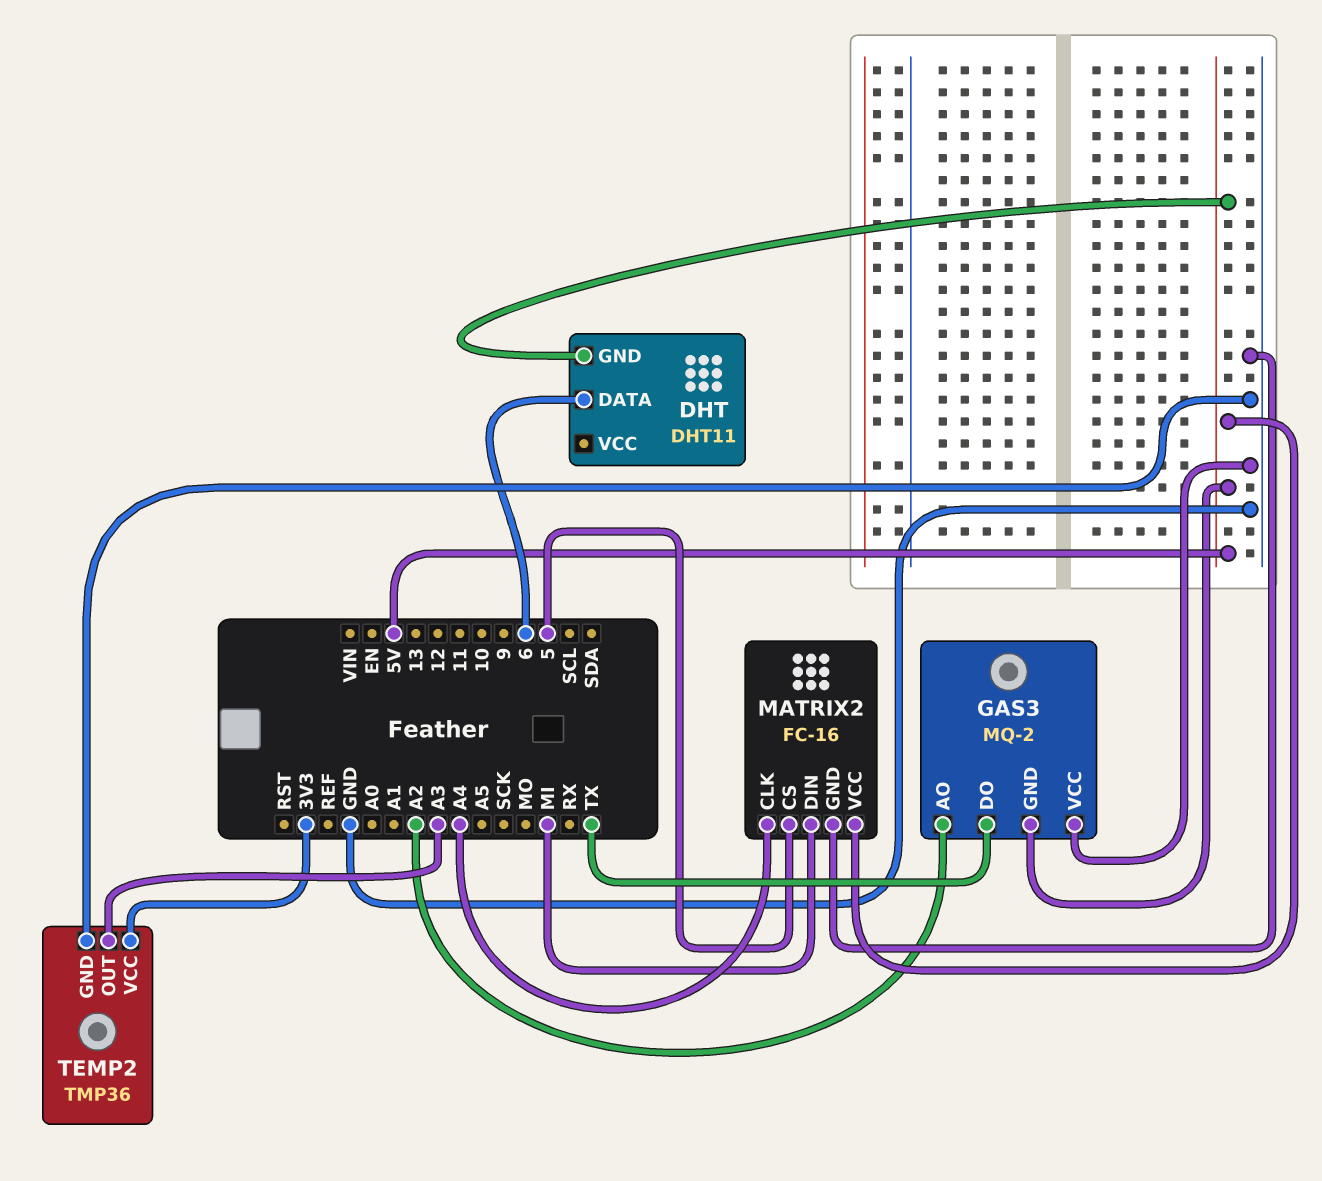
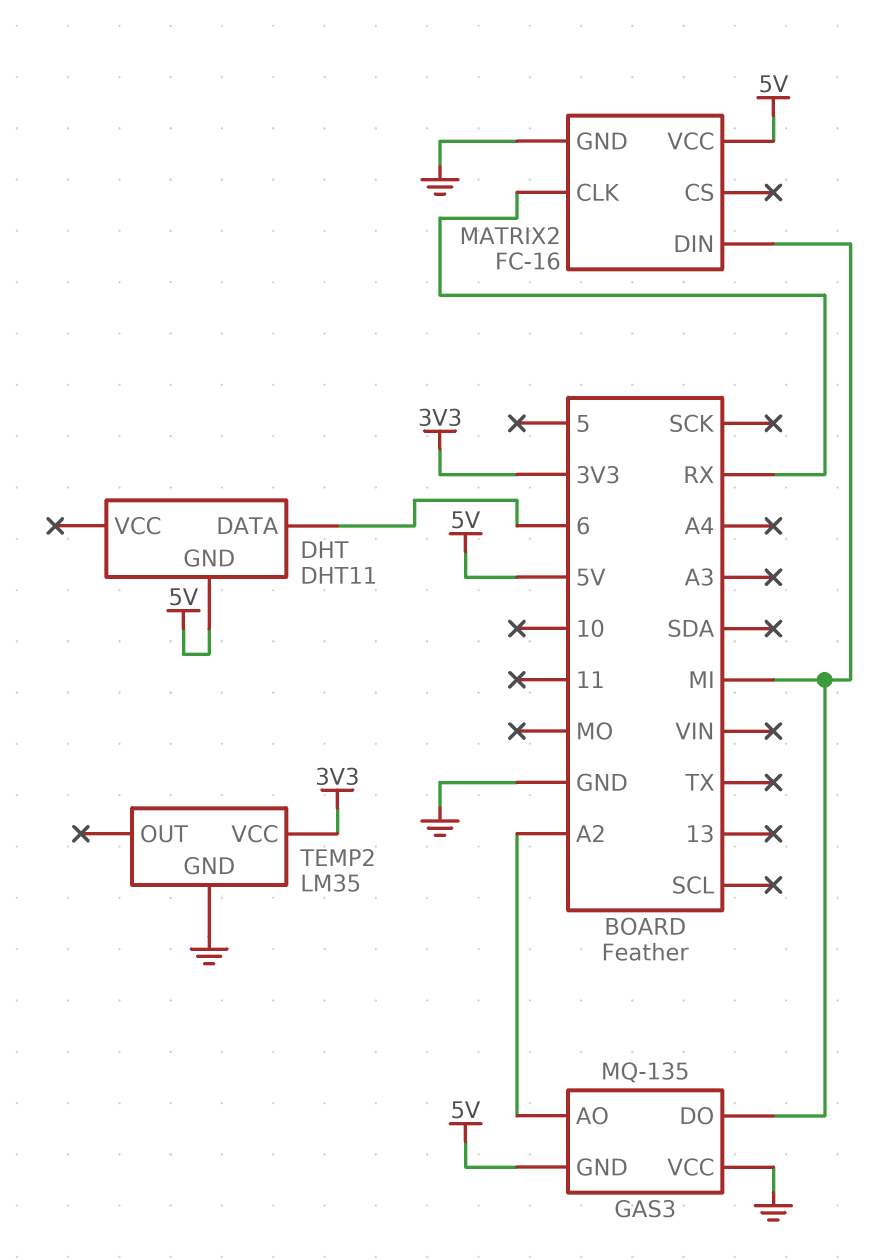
GAS3: MQ-2 -> MQ-135
GAS3 pin DO: TX -> MI
MATRIX2 pin CLK: A4 -> RX
MATRIX2 pin CS: 5 -> none
TEMP2: TMP36 -> LM35
TEMP2 pin OUT: A3 -> none

